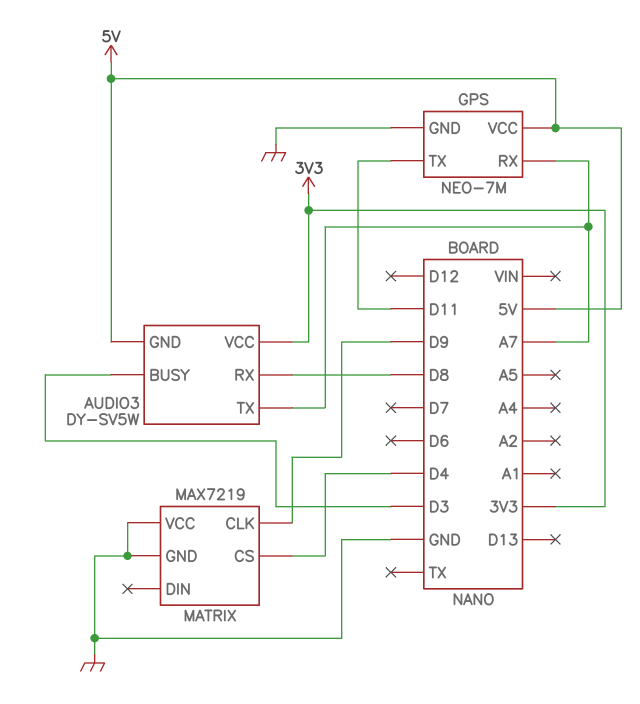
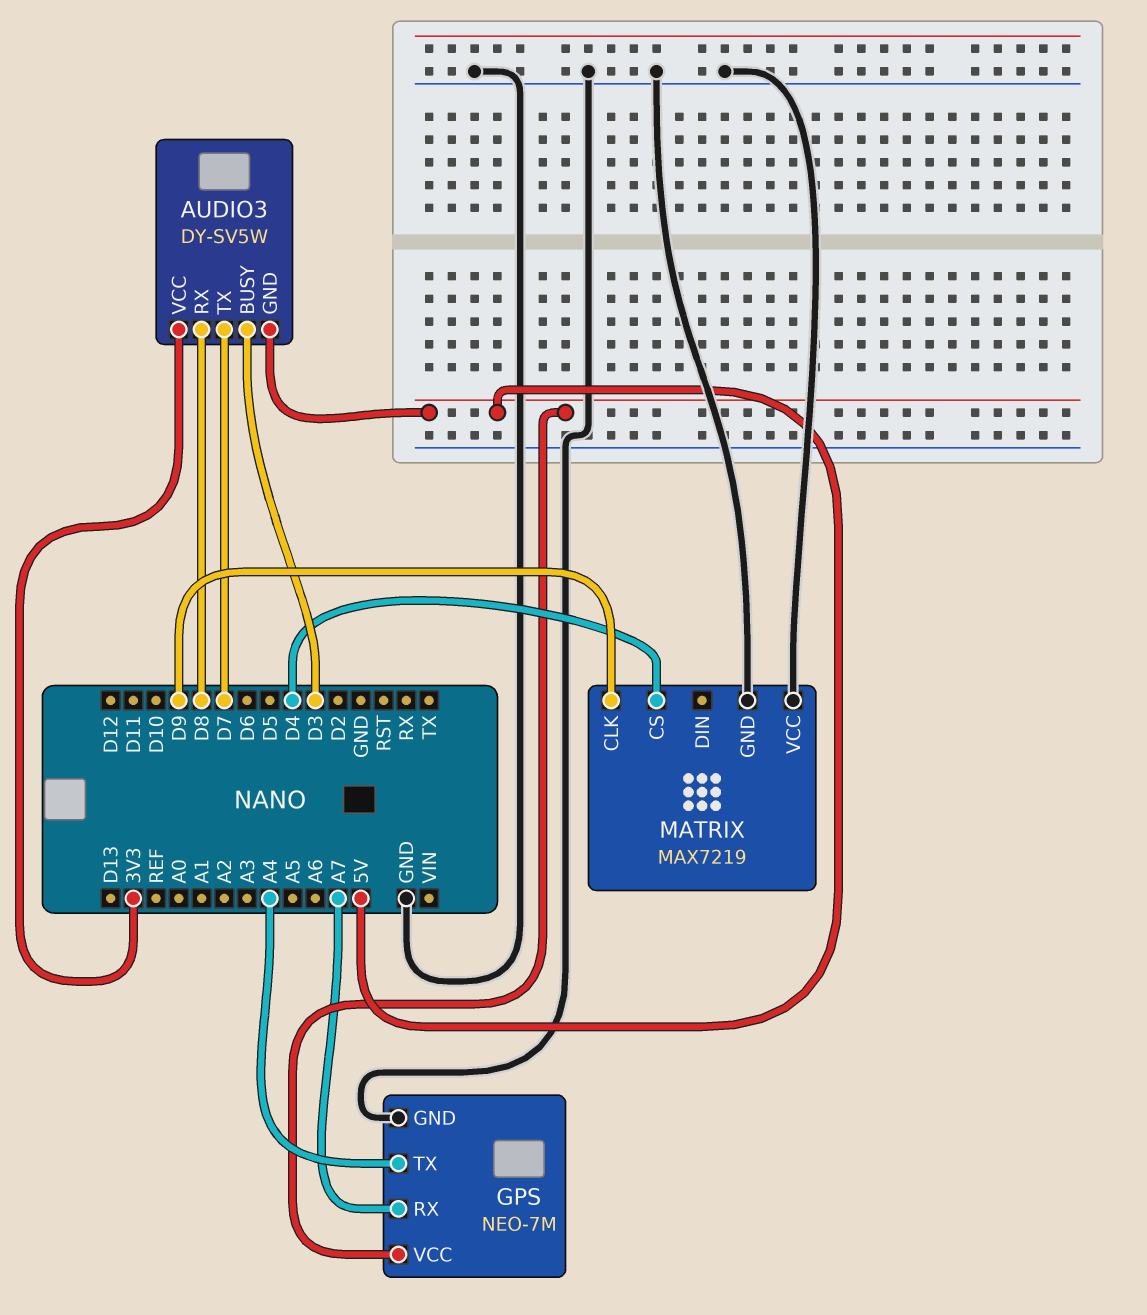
AUDIO3 pin TX: A7 -> D7
GPS pin TX: D11 -> A4

